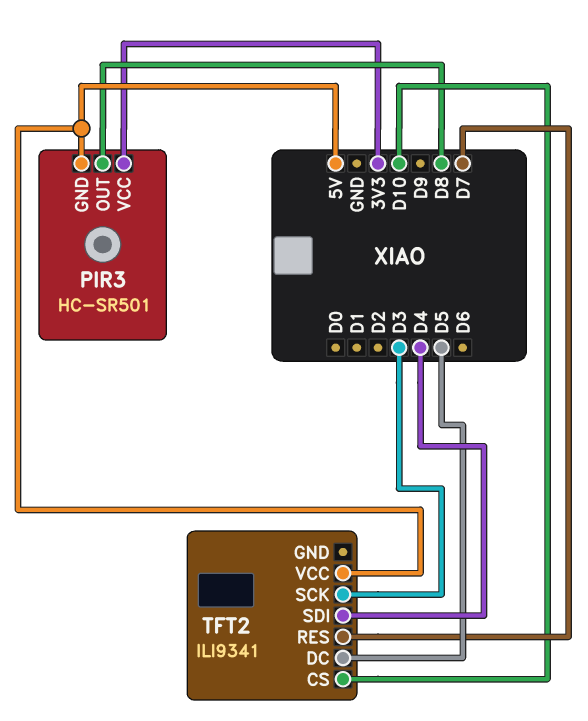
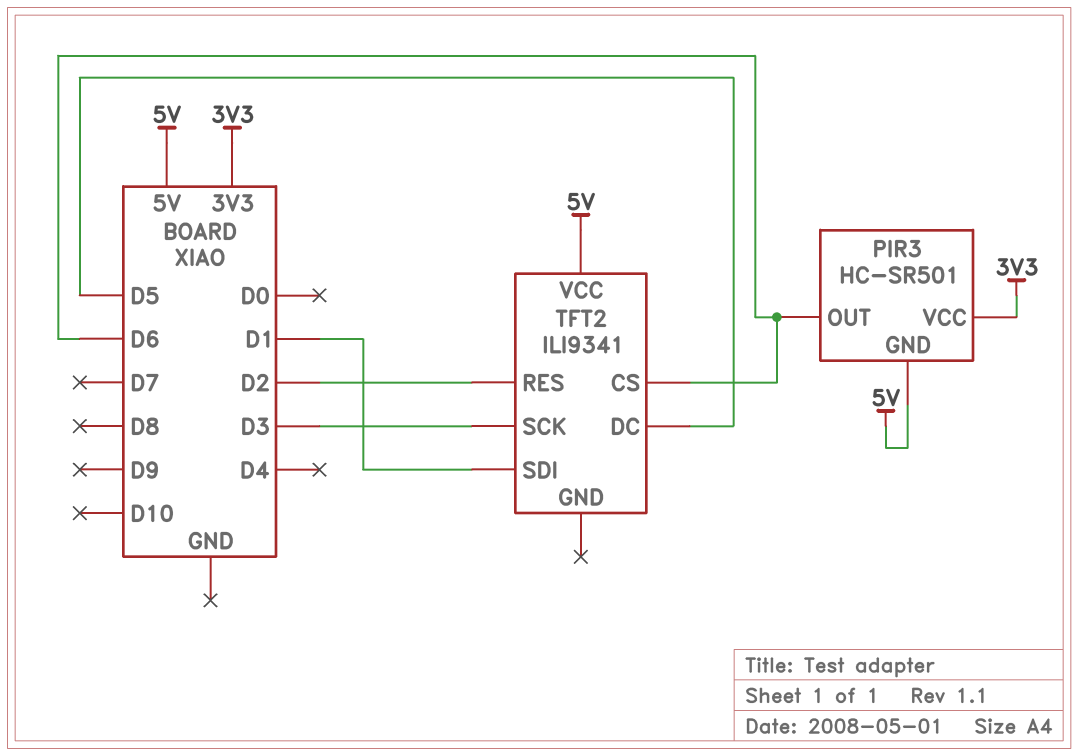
PIR3 pin OUT: D8 -> D6
TFT2 pin CS: D10 -> D6
TFT2 pin RES: D7 -> D2
TFT2 pin SDI: D4 -> D1

